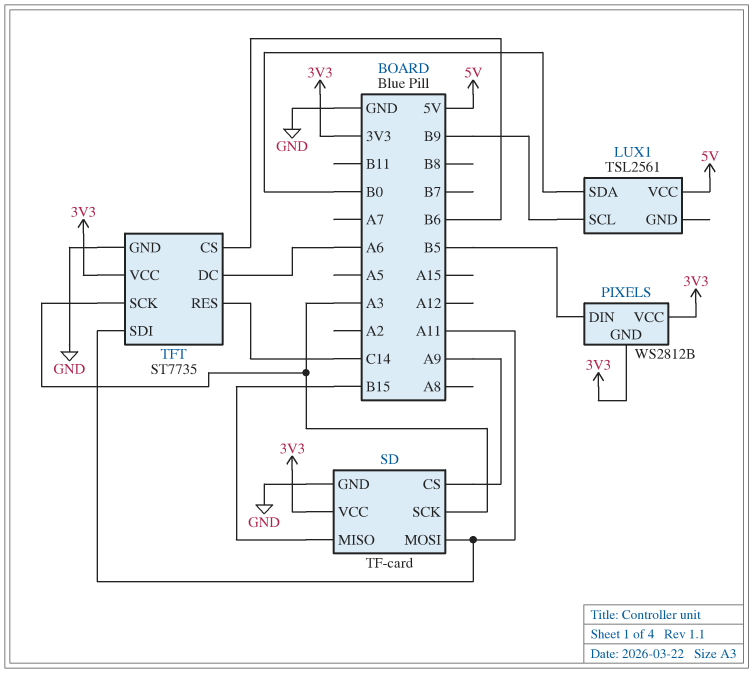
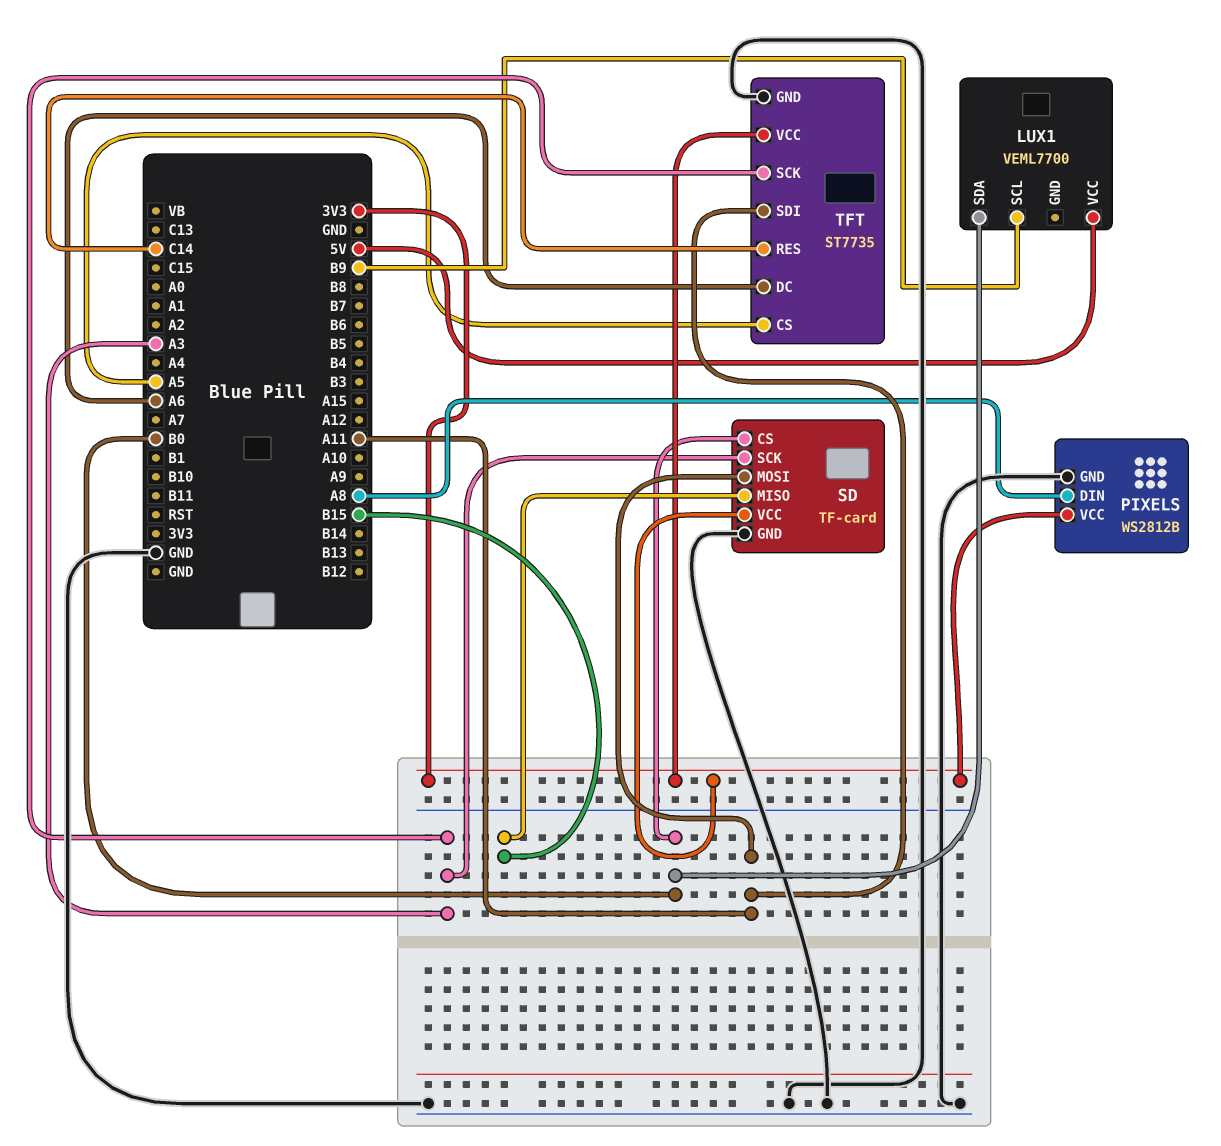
LUX1: TSL2561 -> VEML7700
PIXELS pin DIN: B5 -> A8
PIXELS pin GND: 3V3 -> GND
SD pin CS: A9 -> B0
TFT pin CS: B6 -> A5

